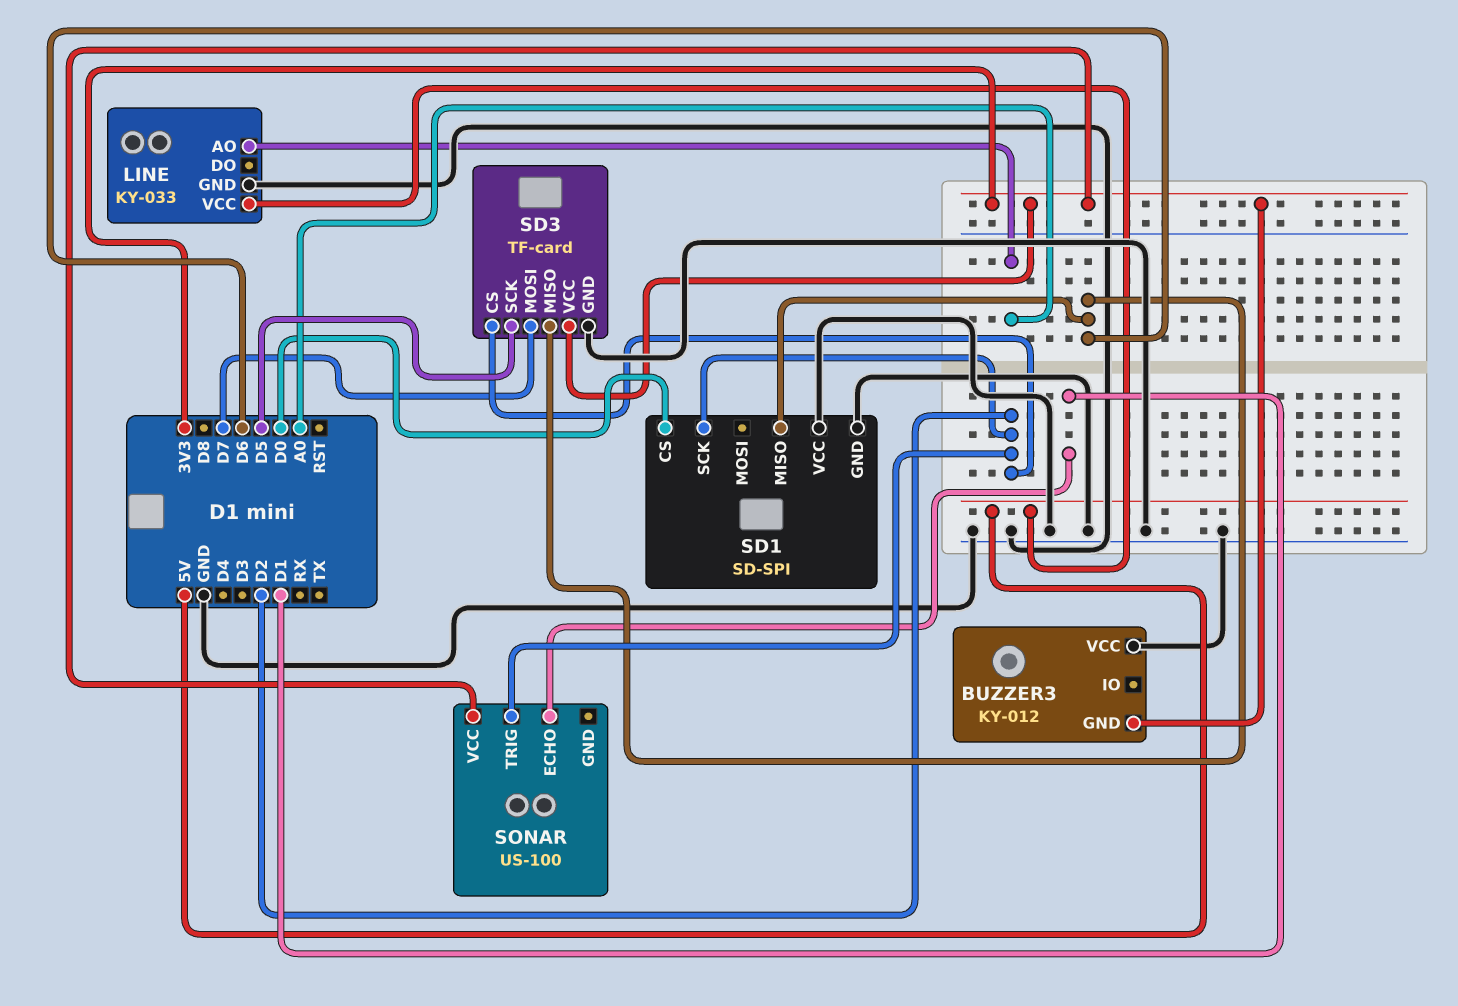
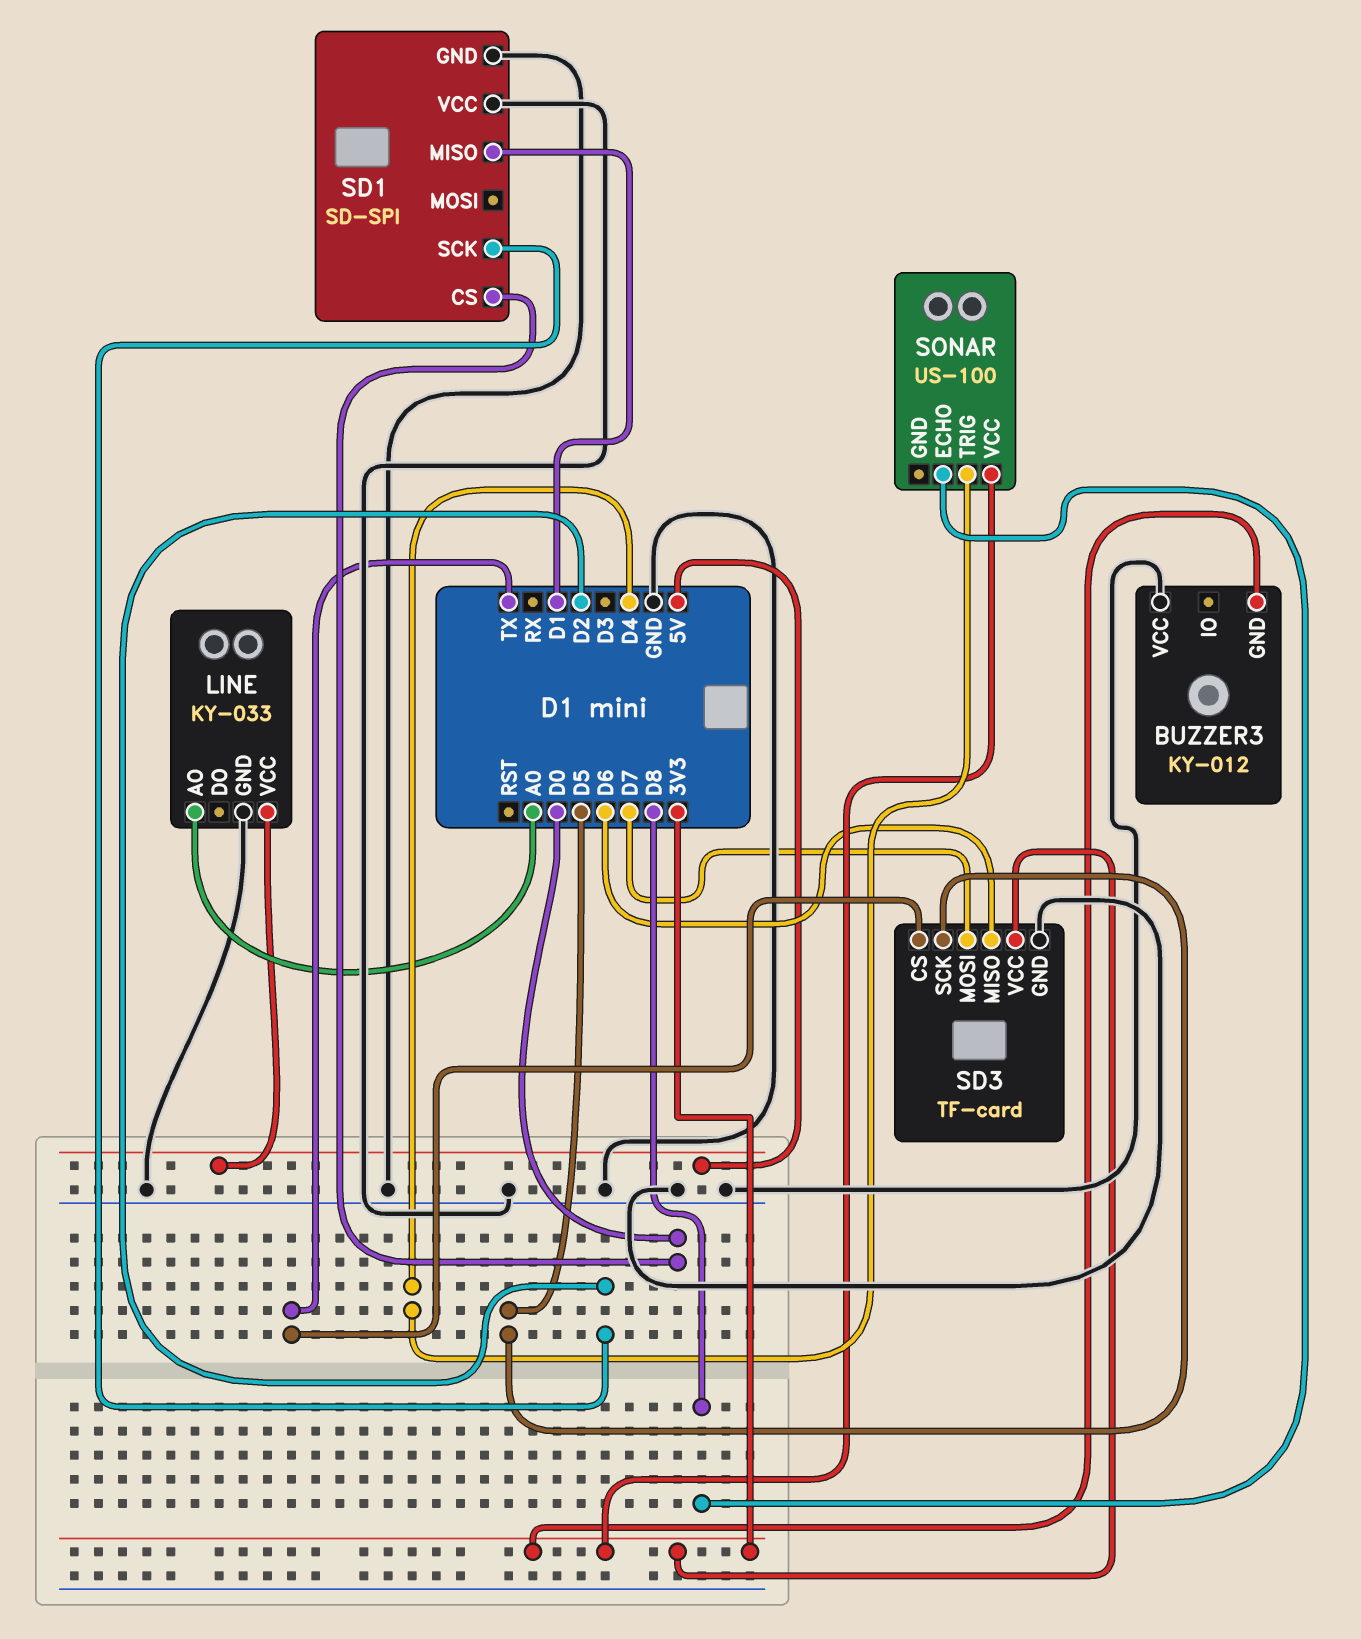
SD1 pin MISO: D6 -> D1
SD3 pin CS: D2 -> TX
SONAR pin ECHO: D1 -> D8
SONAR pin TRIG: D2 -> D4

